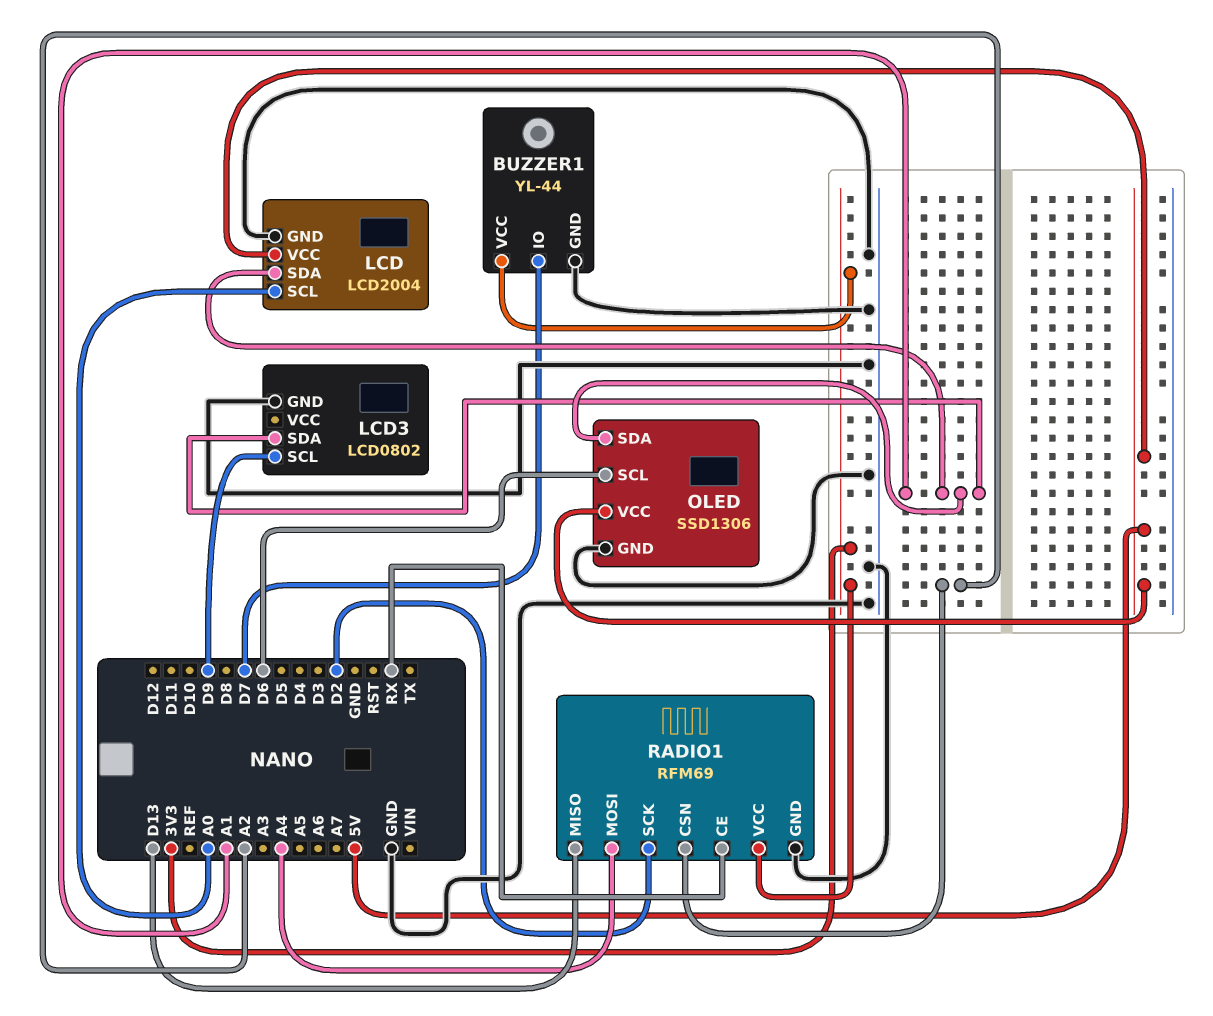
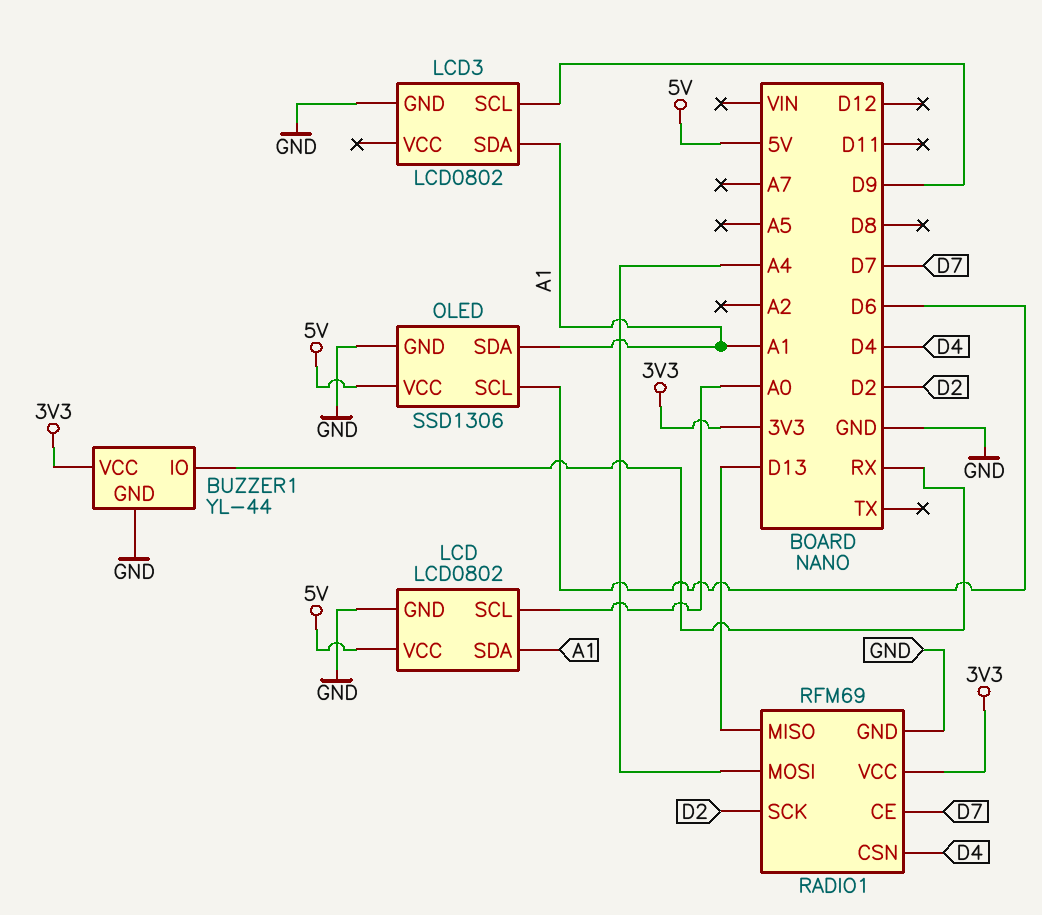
BUZZER1 pin IO: D7 -> RX
LCD: LCD2004 -> LCD0802
RADIO1 pin CE: RX -> D7
RADIO1 pin CSN: A2 -> D4

